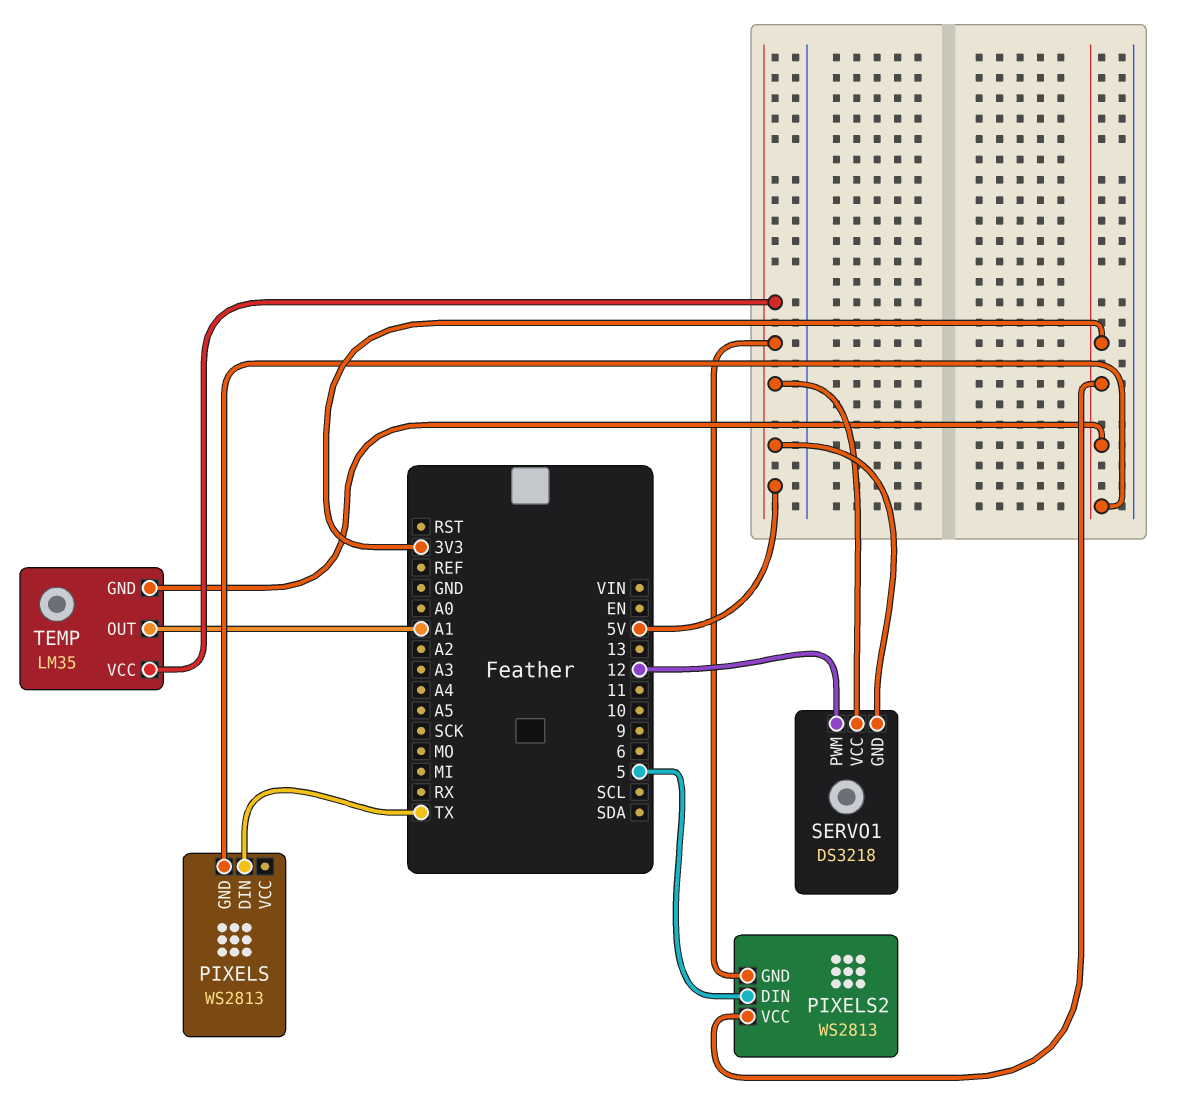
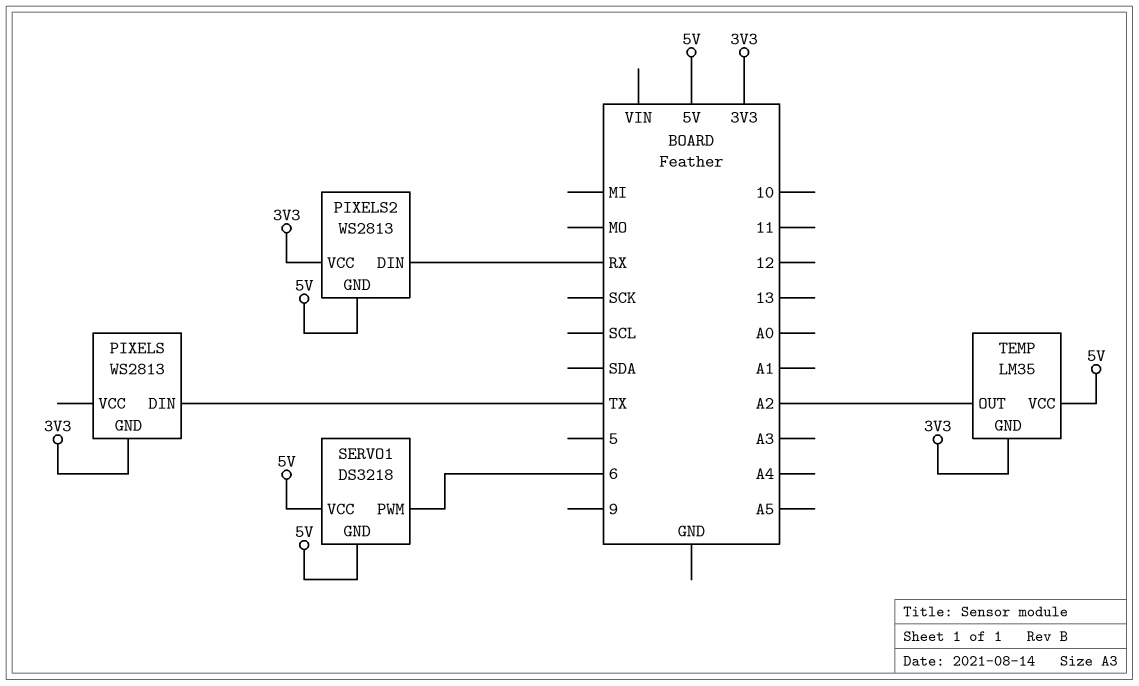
PIXELS2 pin DIN: 5 -> RX
SERVO1 pin PWM: 12 -> 6
TEMP pin OUT: A1 -> A2

